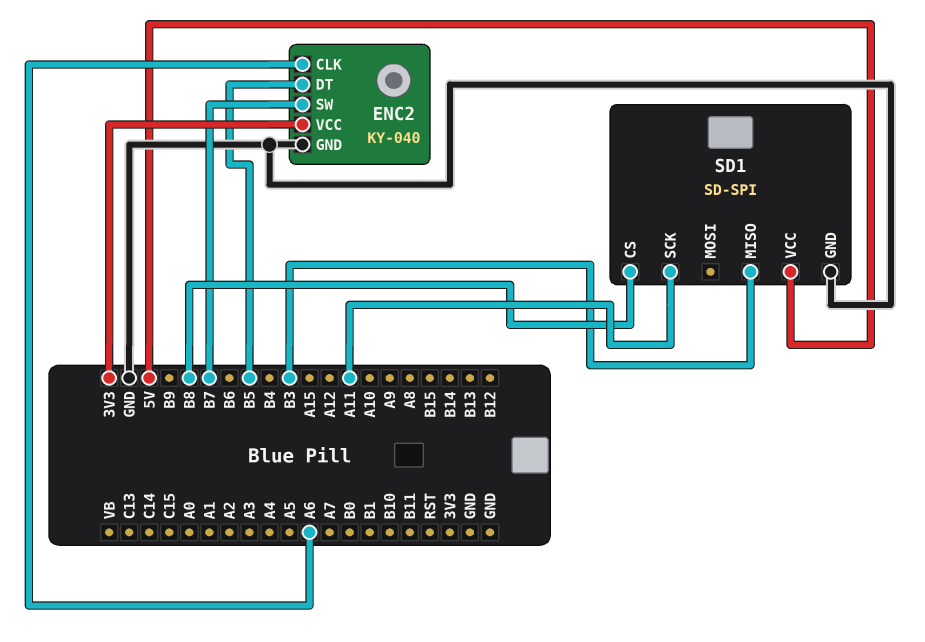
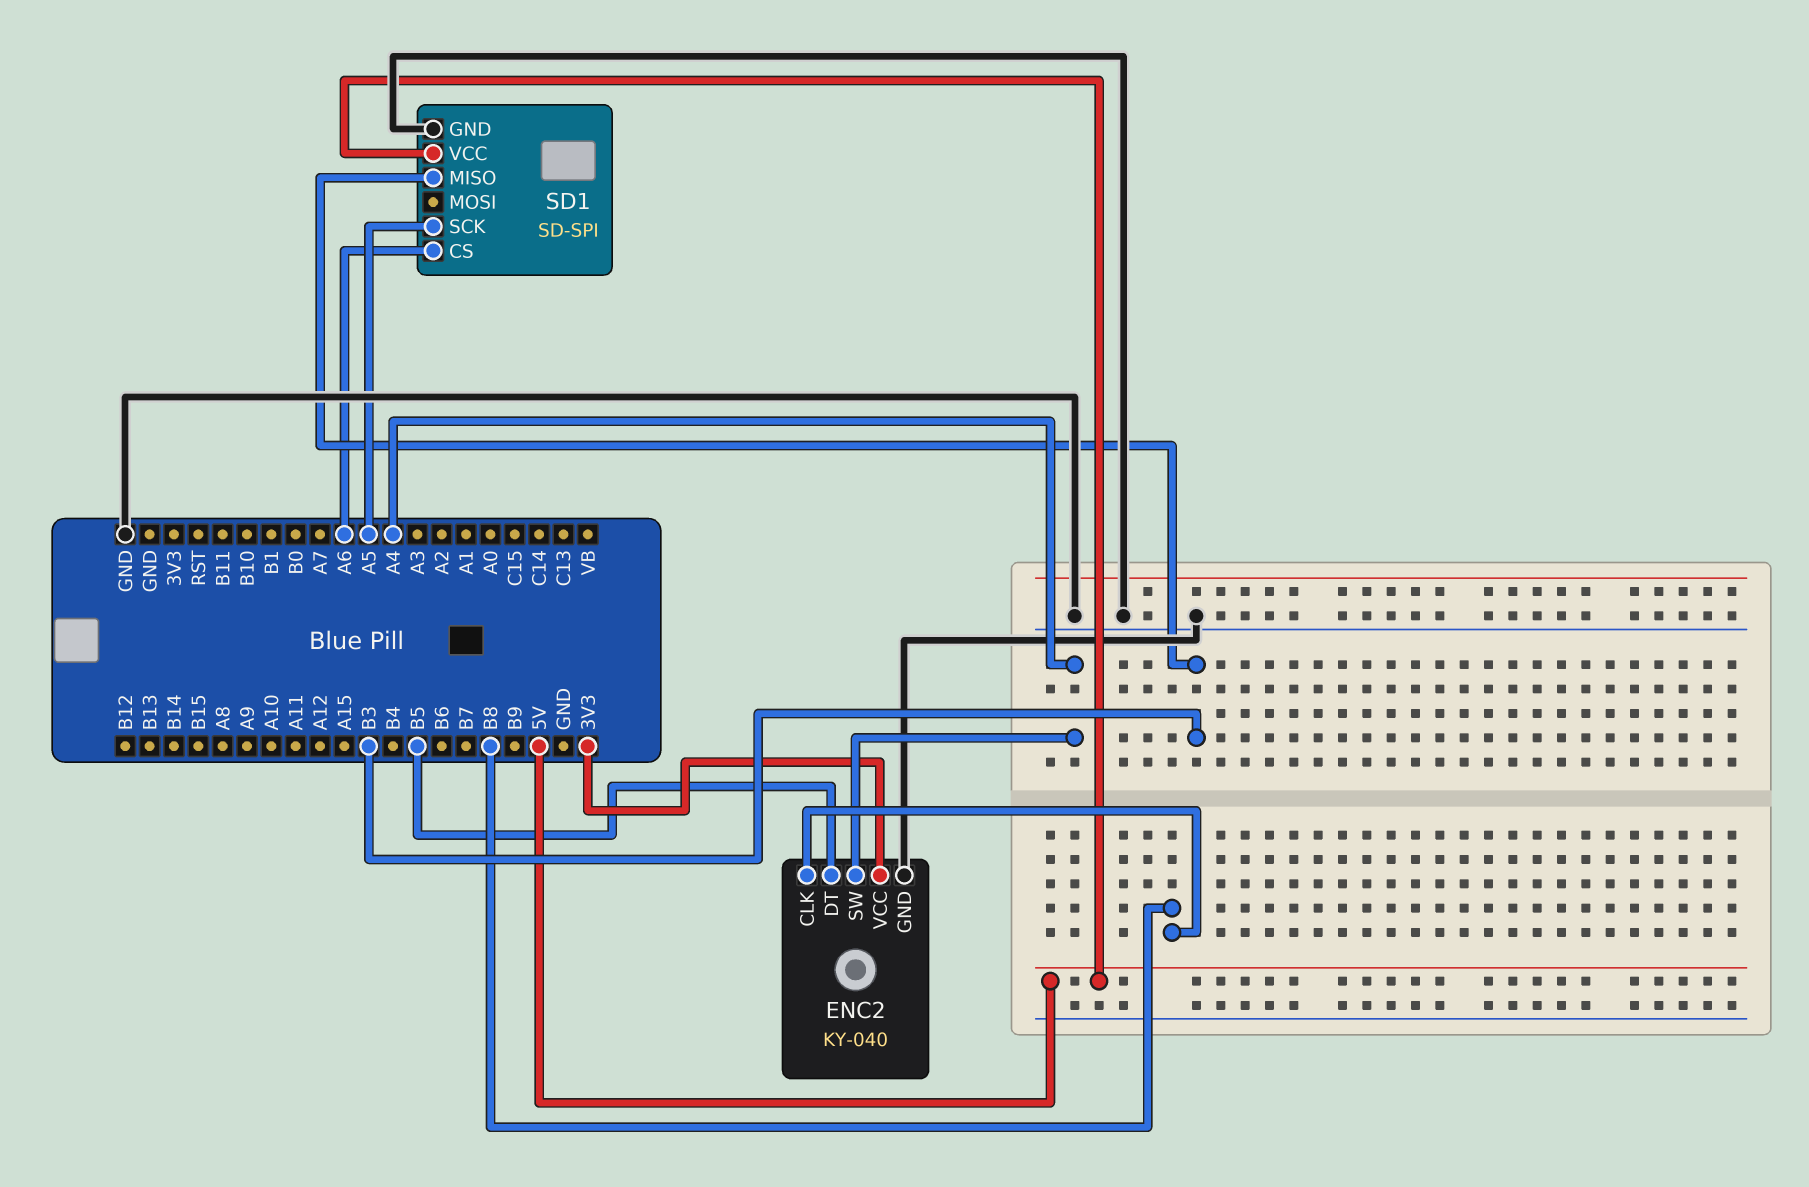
ENC2 pin CLK: A6 -> B8
ENC2 pin SW: B7 -> A4
SD1 pin CS: B8 -> A6
SD1 pin SCK: A11 -> A5

